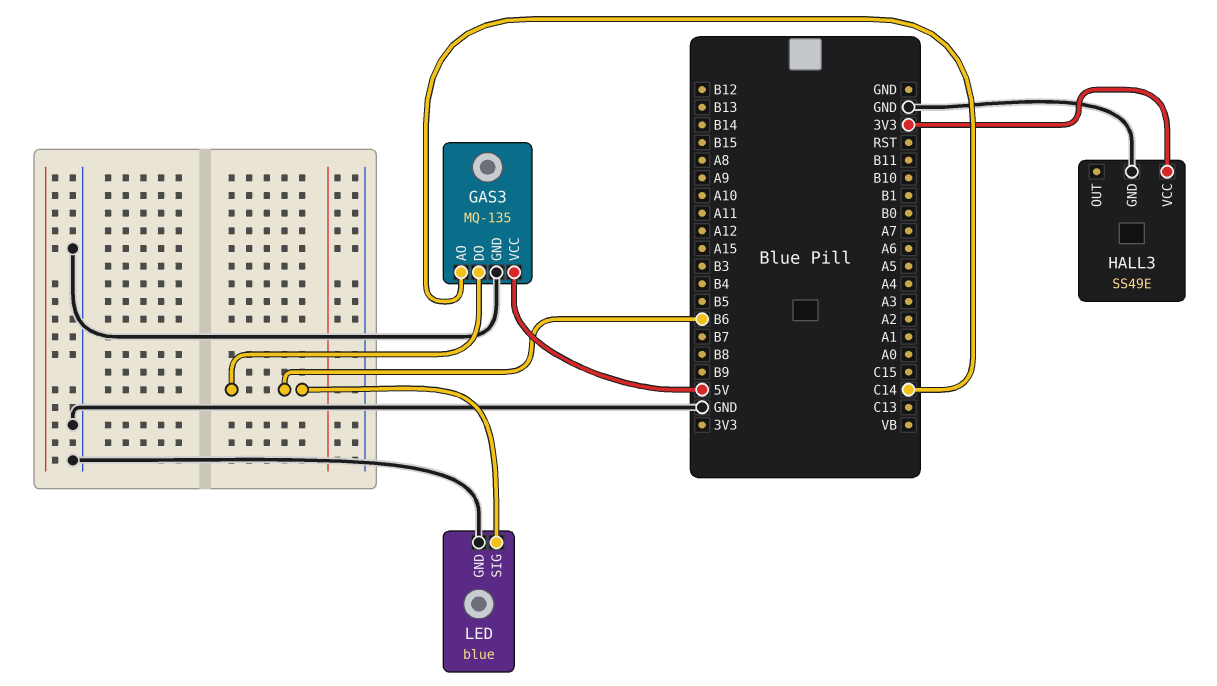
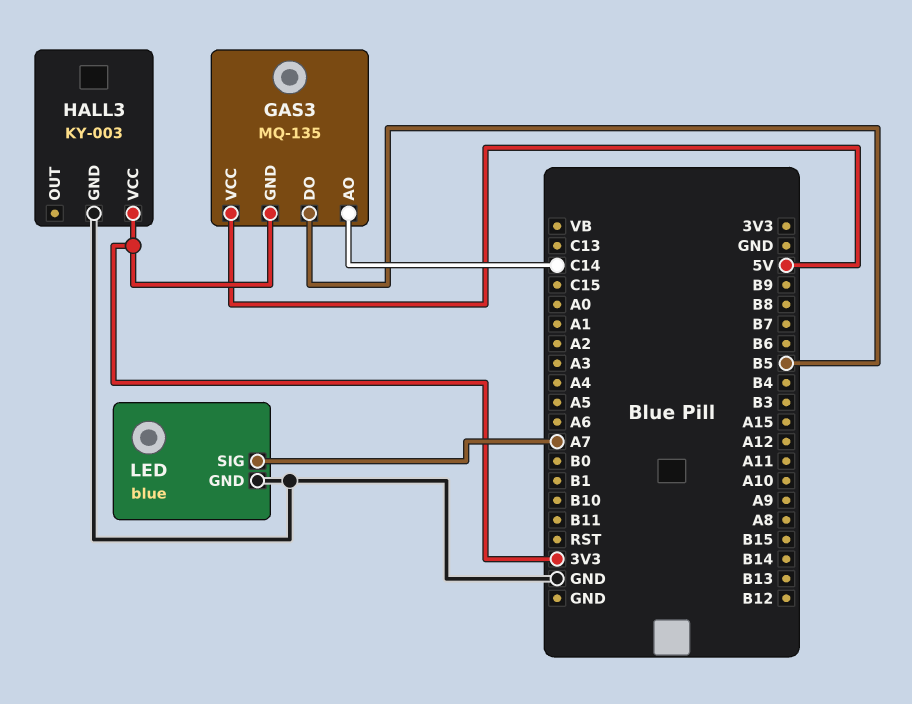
GAS3 pin DO: B6 -> B5
GAS3 pin GND: GND -> 3V3
HALL3: SS49E -> KY-003
LED pin SIG: B6 -> A7

